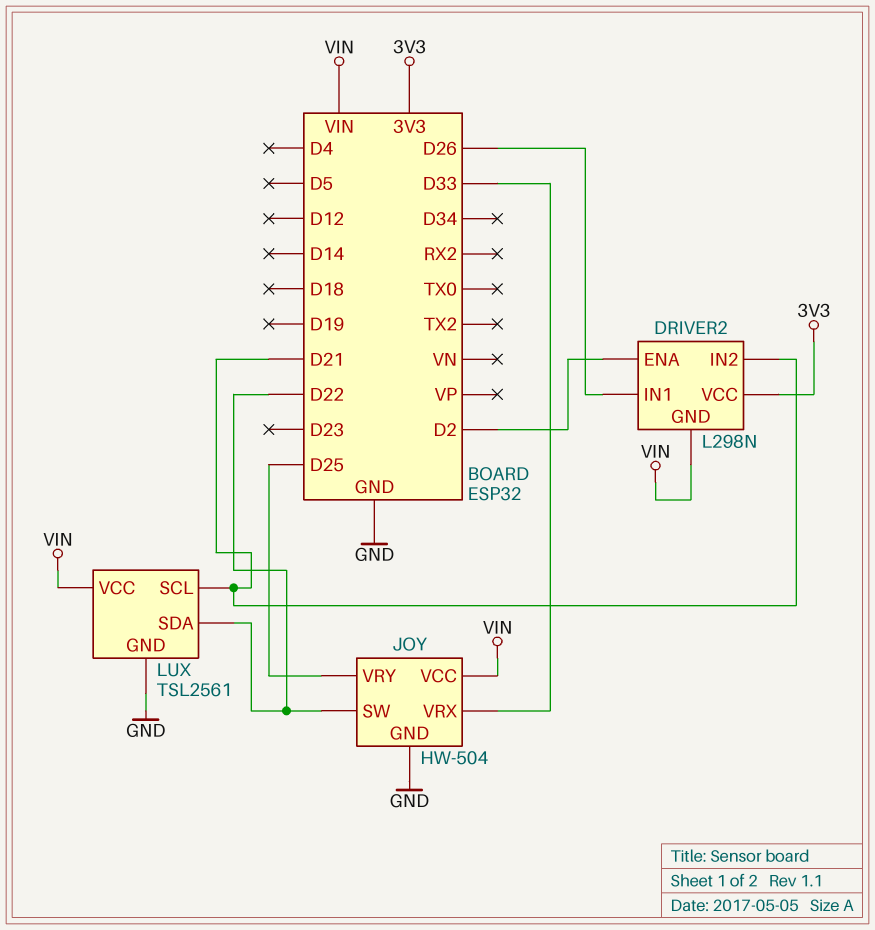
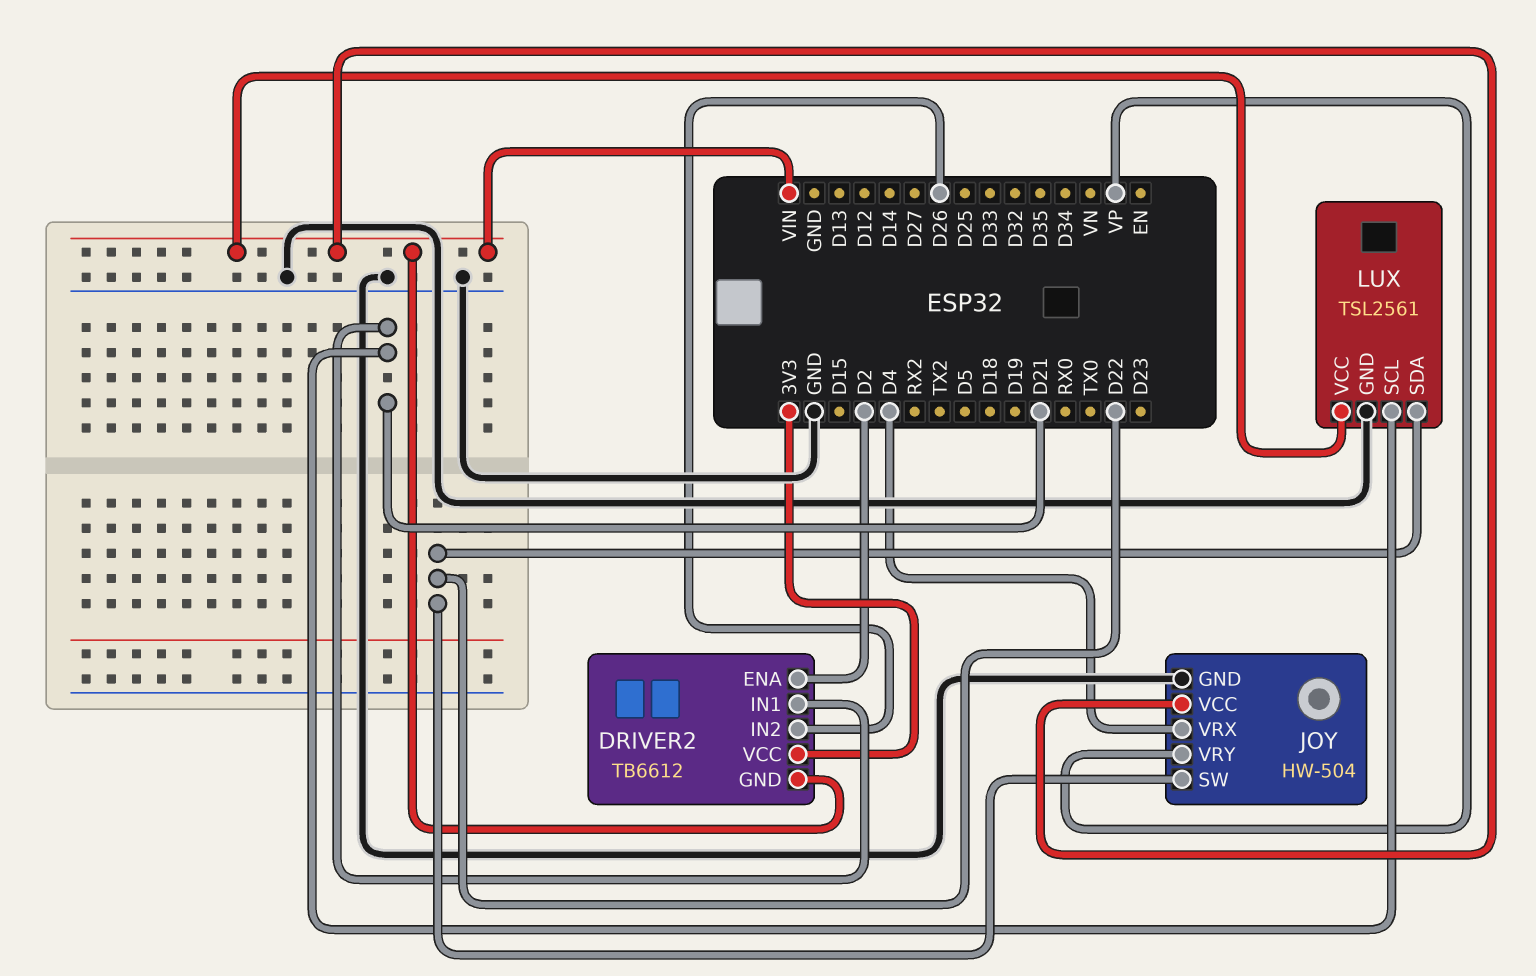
DRIVER2: L298N -> TB6612
DRIVER2 pin IN1: D26 -> D21
DRIVER2 pin IN2: D21 -> D26
JOY pin VRX: D33 -> D4
JOY pin VRY: D25 -> VP

